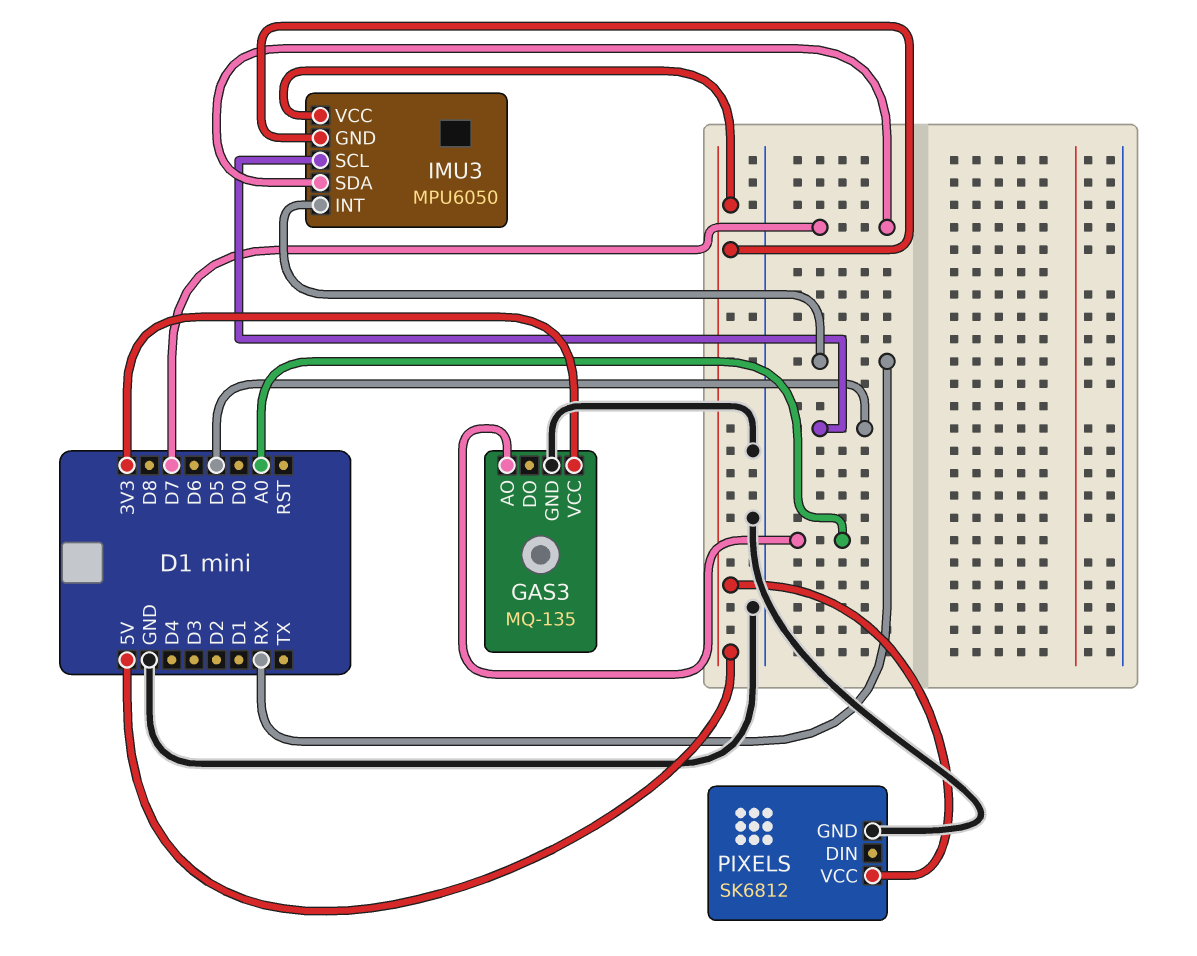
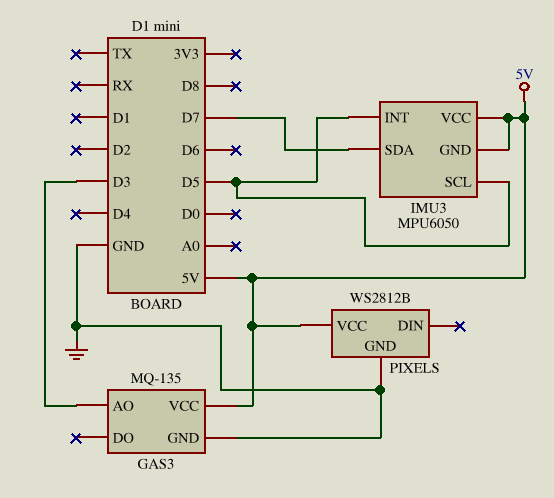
GAS3 pin AO: A0 -> D3
GAS3 pin VCC: 3V3 -> 5V
IMU3 pin INT: RX -> D5
PIXELS: SK6812 -> WS2812B

